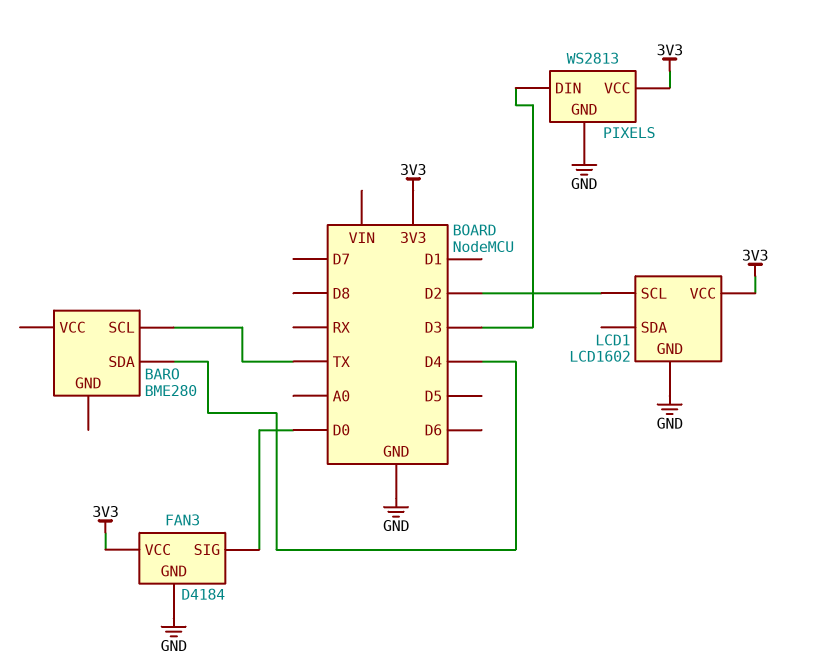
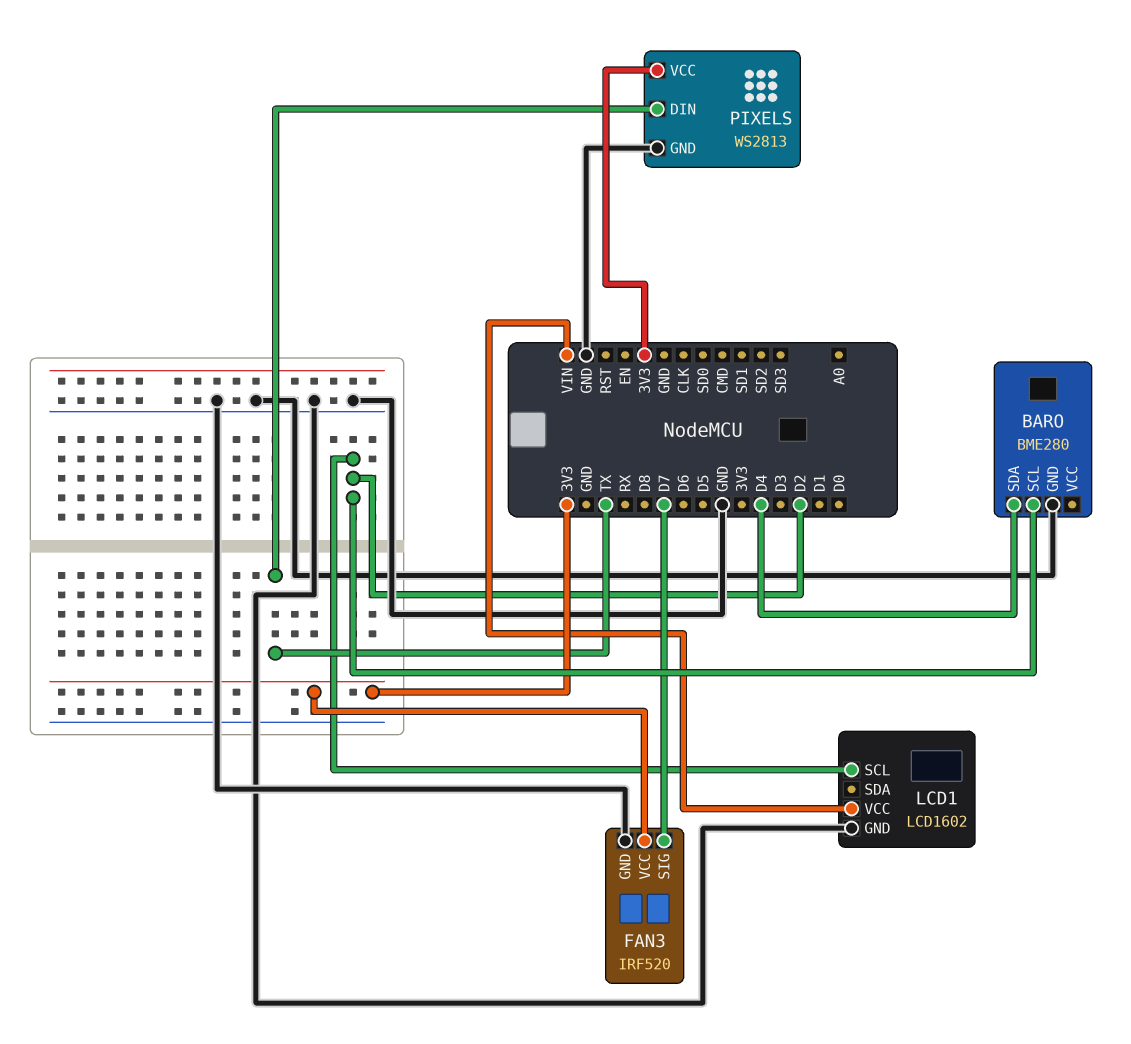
BARO pin GND: none -> GND
BARO pin SCL: TX -> D2
FAN3: D4184 -> IRF520
FAN3 pin SIG: D0 -> D7
LCD1 pin VCC: 3V3 -> VIN
PIXELS pin DIN: D3 -> TX

